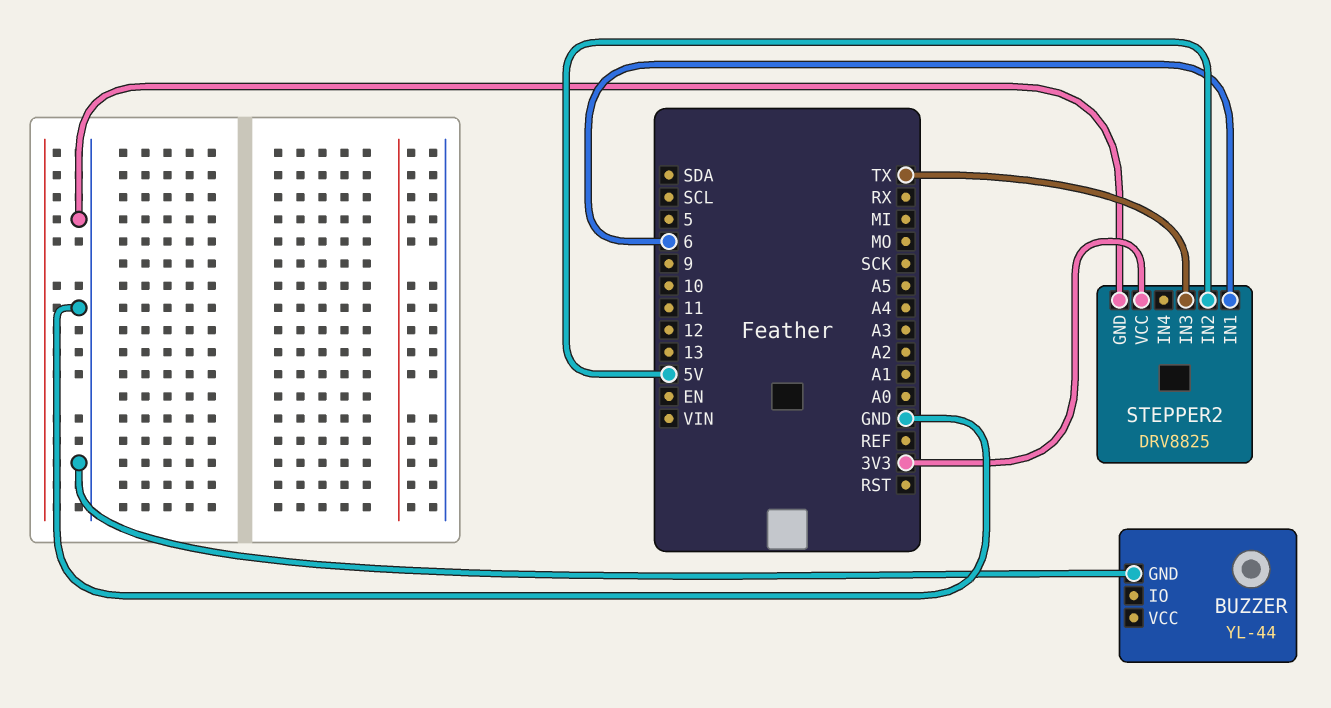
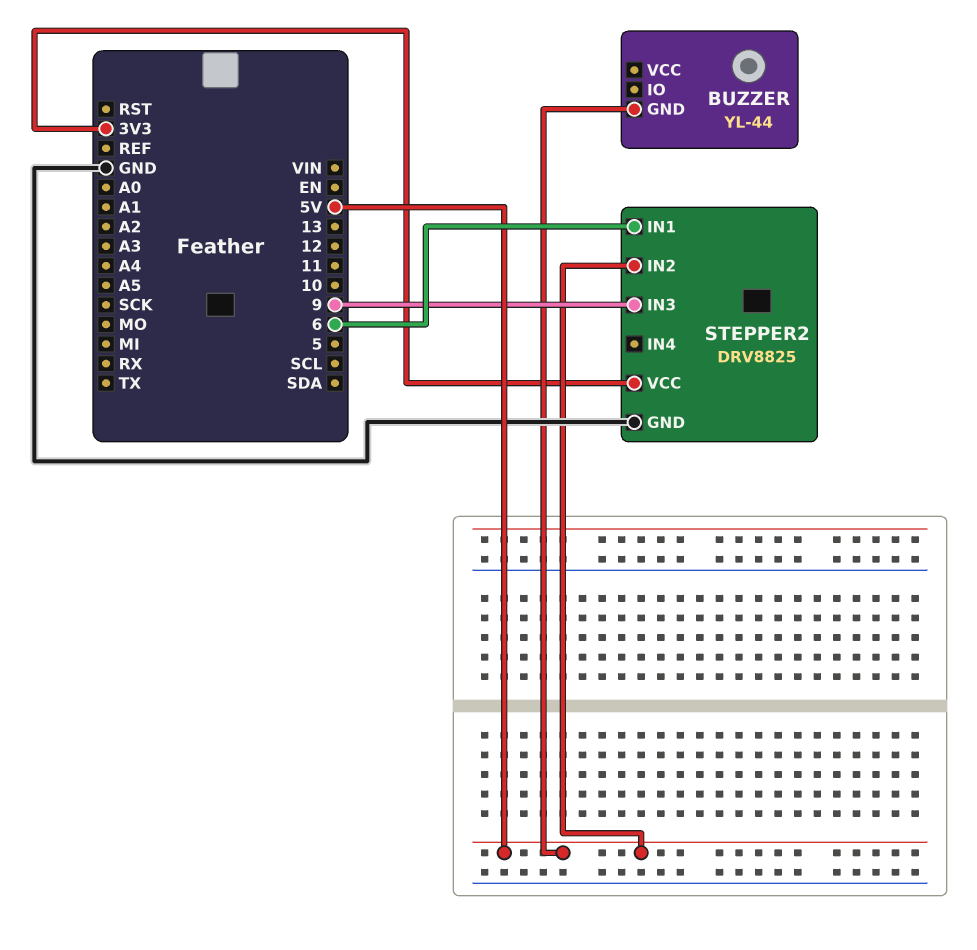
BUZZER pin GND: GND -> 5V
STEPPER2 pin IN3: TX -> 9

